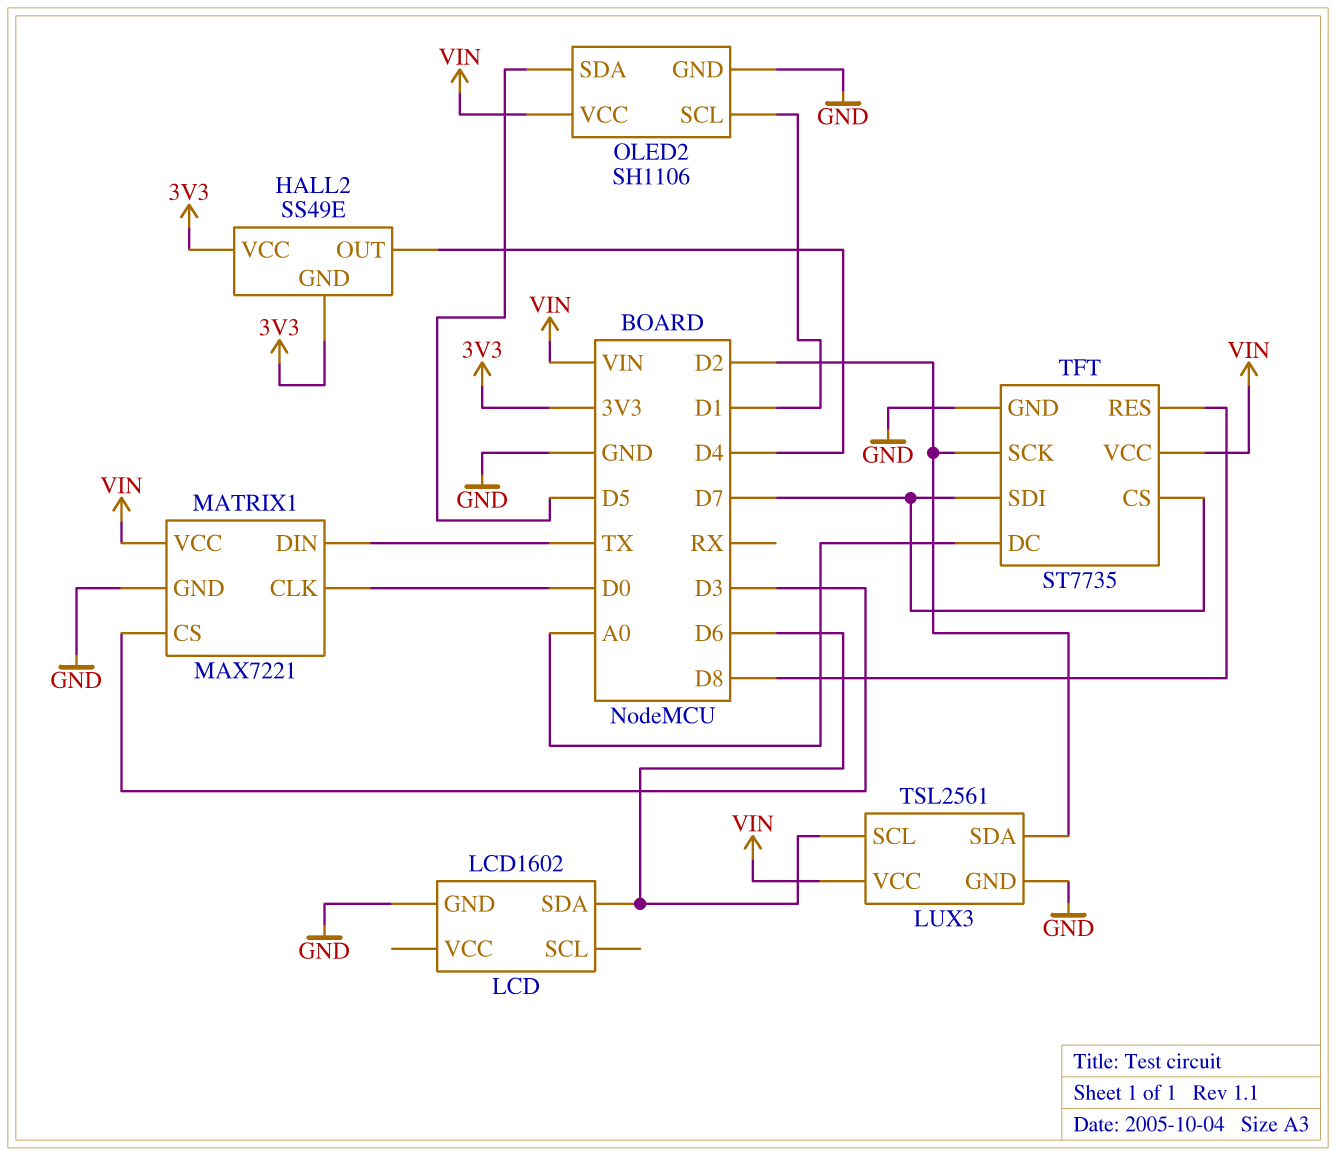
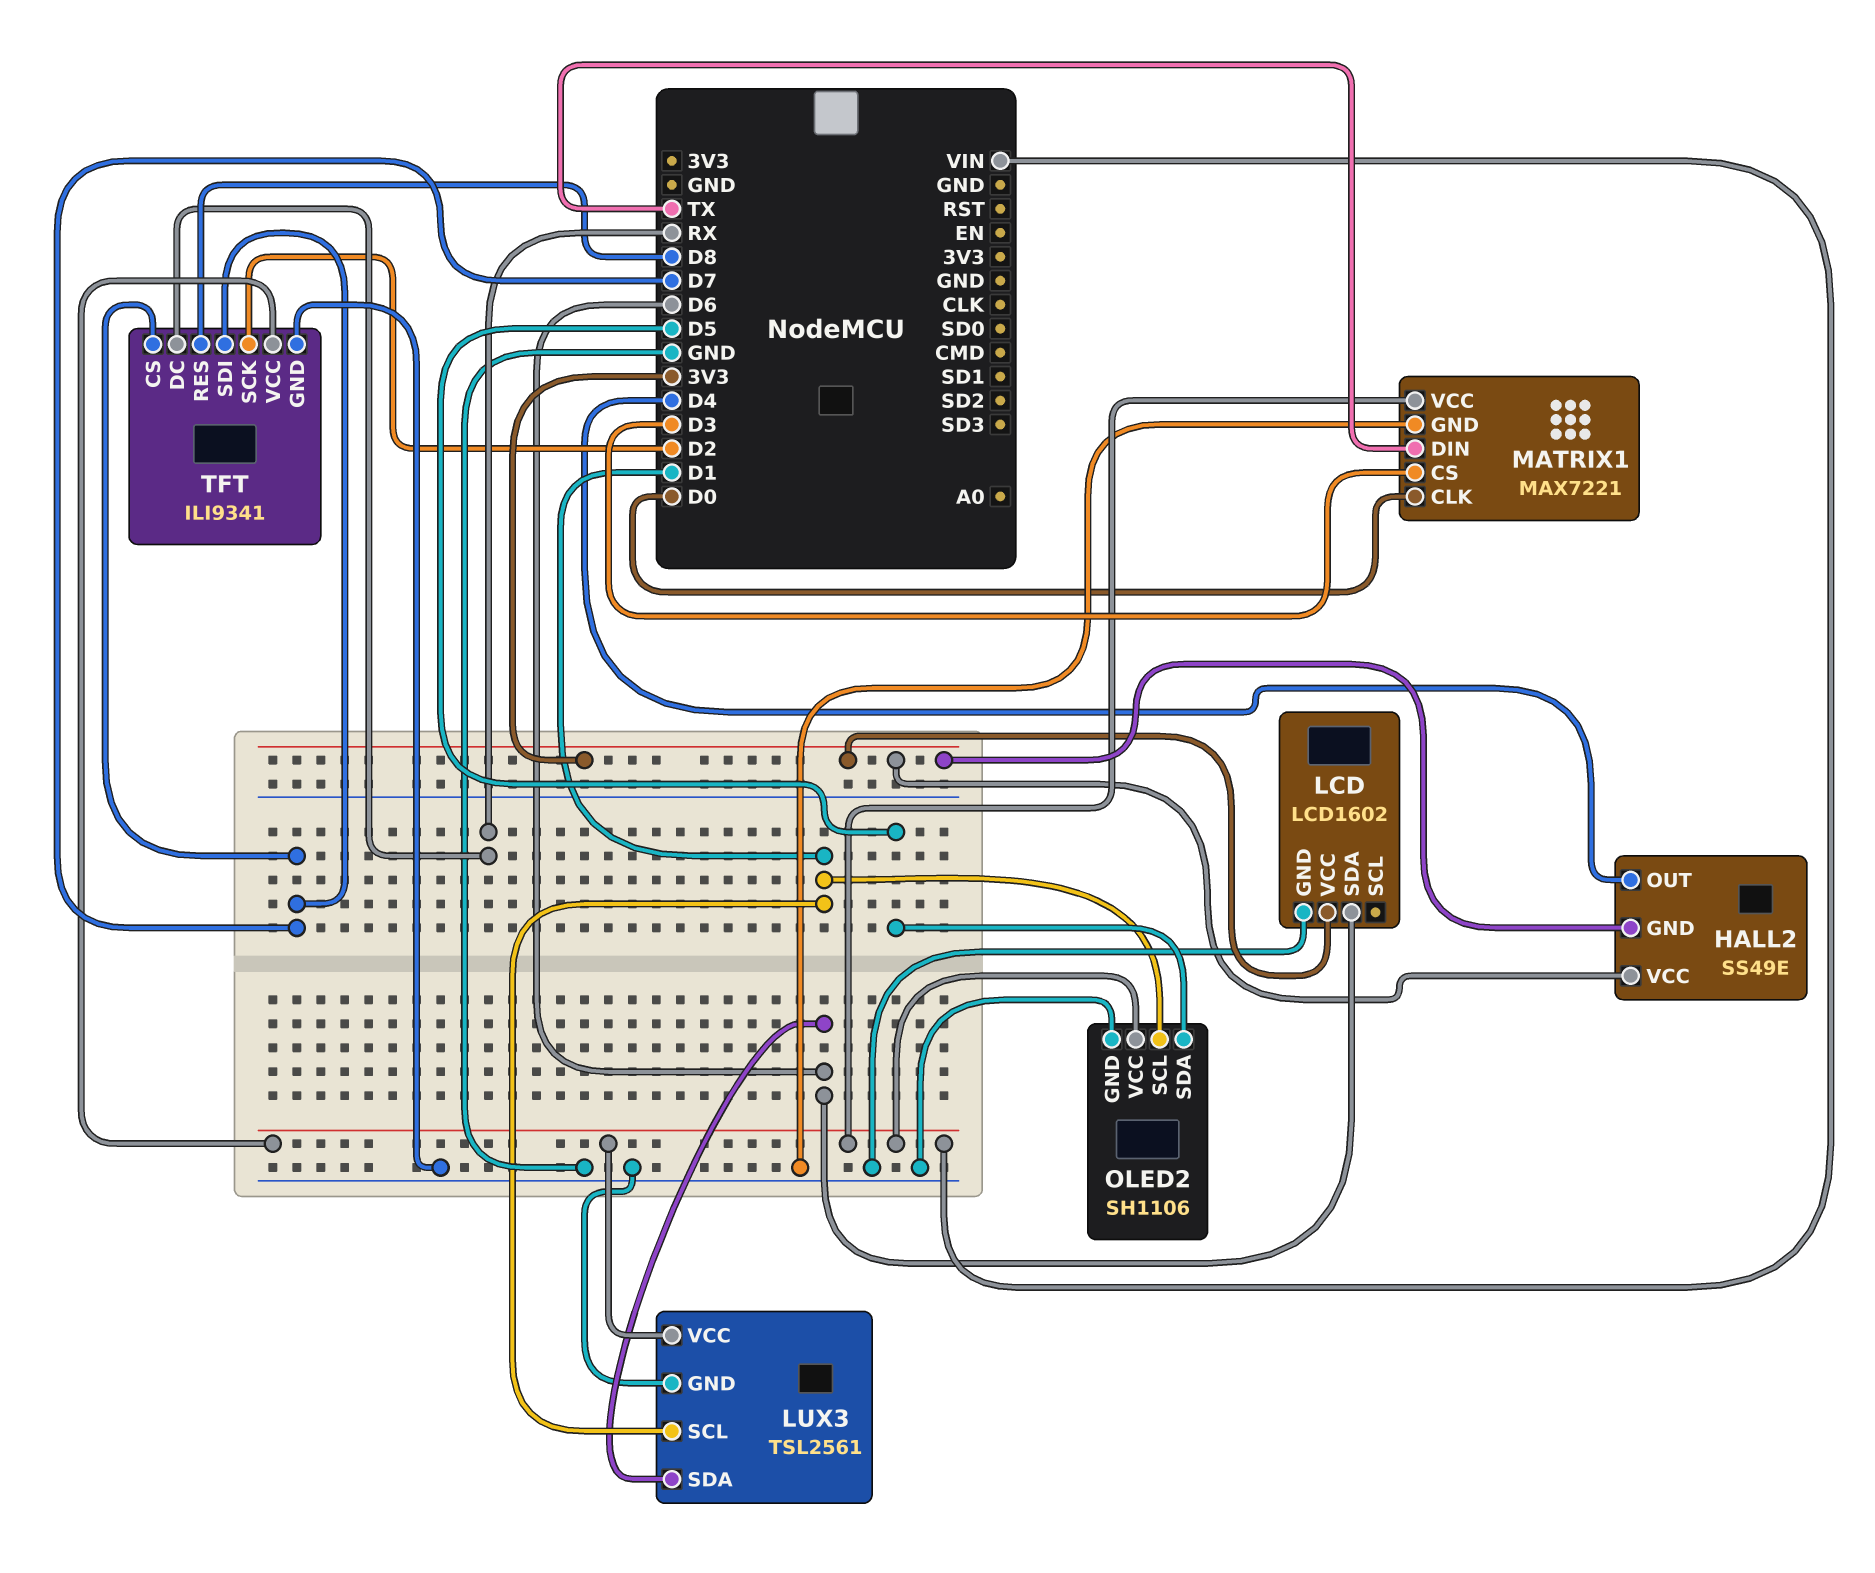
LCD pin VCC: none -> 3V3
LUX3 pin SCL: D6 -> D1
LUX3 pin SDA: D2 -> D6
TFT: ST7735 -> ILI9341
TFT pin DC: A0 -> RX

